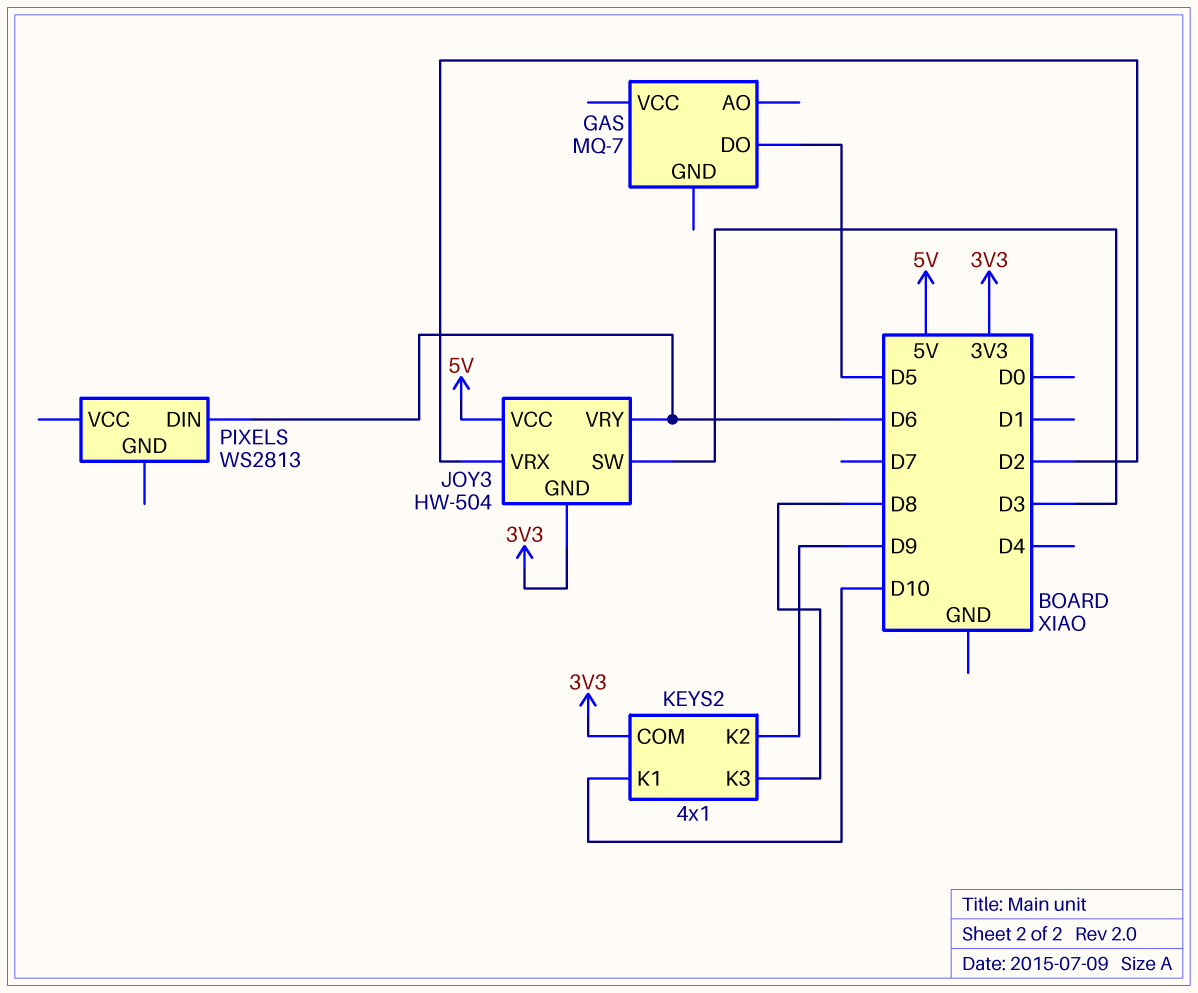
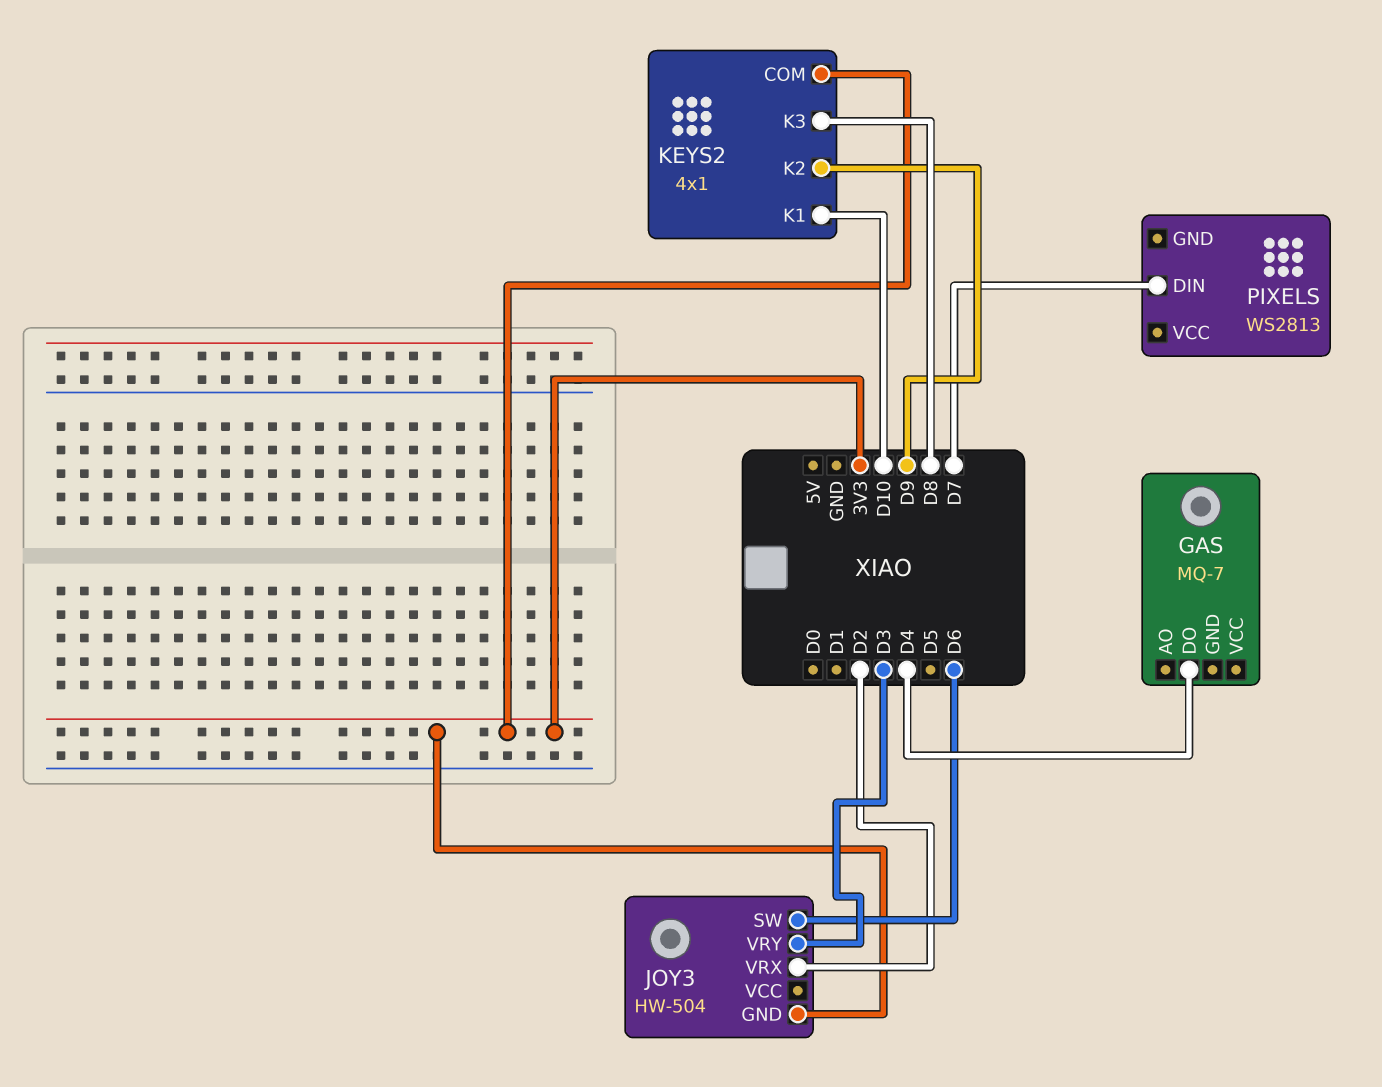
GAS pin DO: D5 -> D4
JOY3 pin SW: D3 -> D6
JOY3 pin VCC: 5V -> none
JOY3 pin VRY: D6 -> D3
PIXELS pin DIN: D6 -> D7

